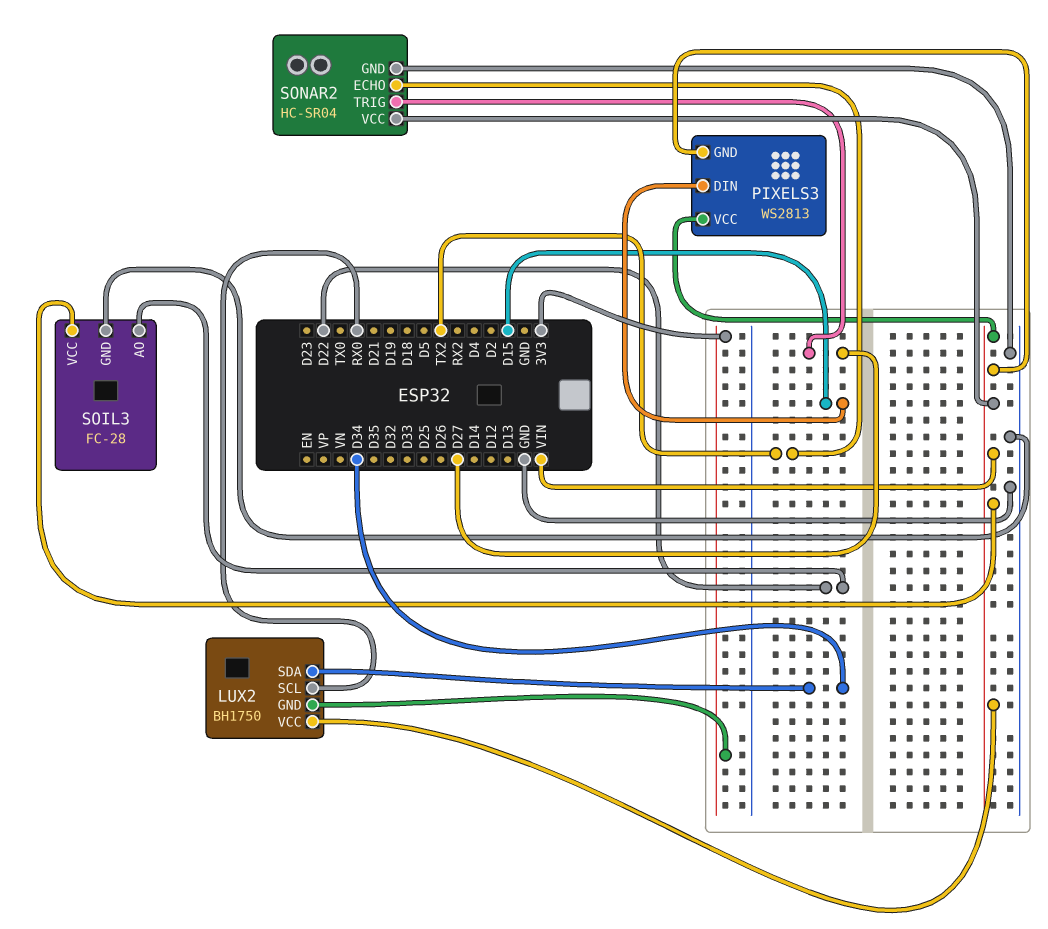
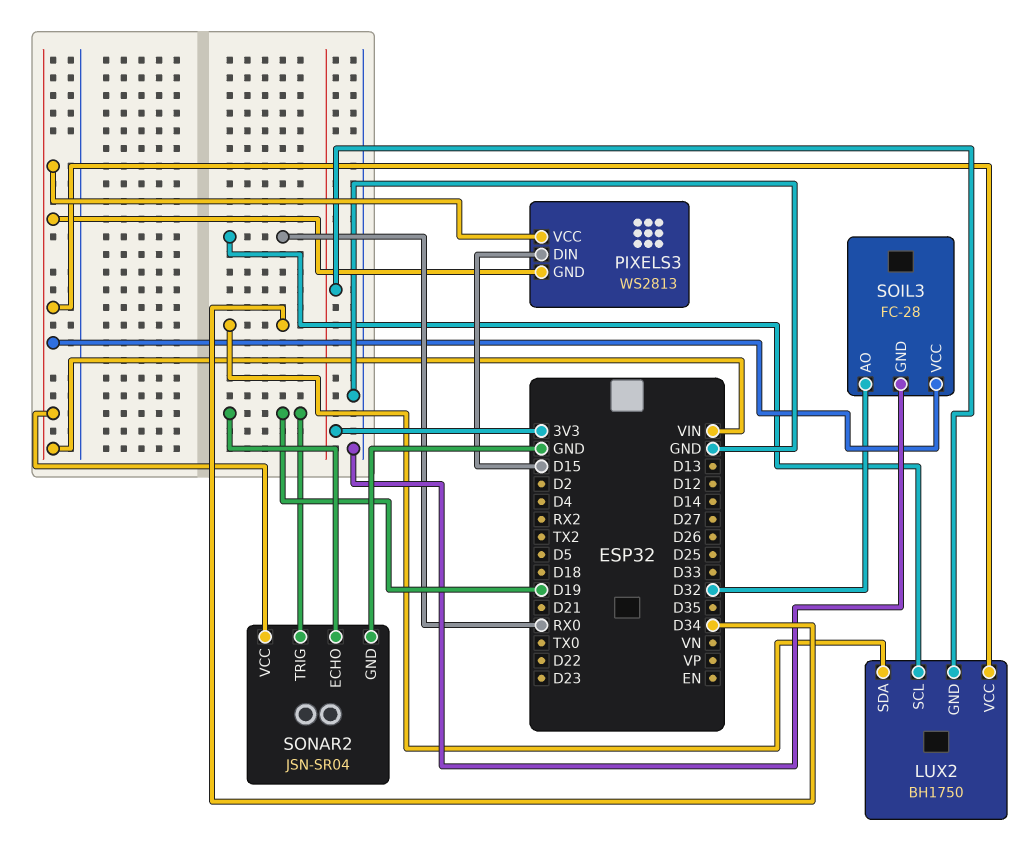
SOIL3 pin AO: D22 -> D32
SONAR2: HC-SR04 -> JSN-SR04
SONAR2 pin ECHO: TX2 -> D19
SONAR2 pin TRIG: D27 -> D19

